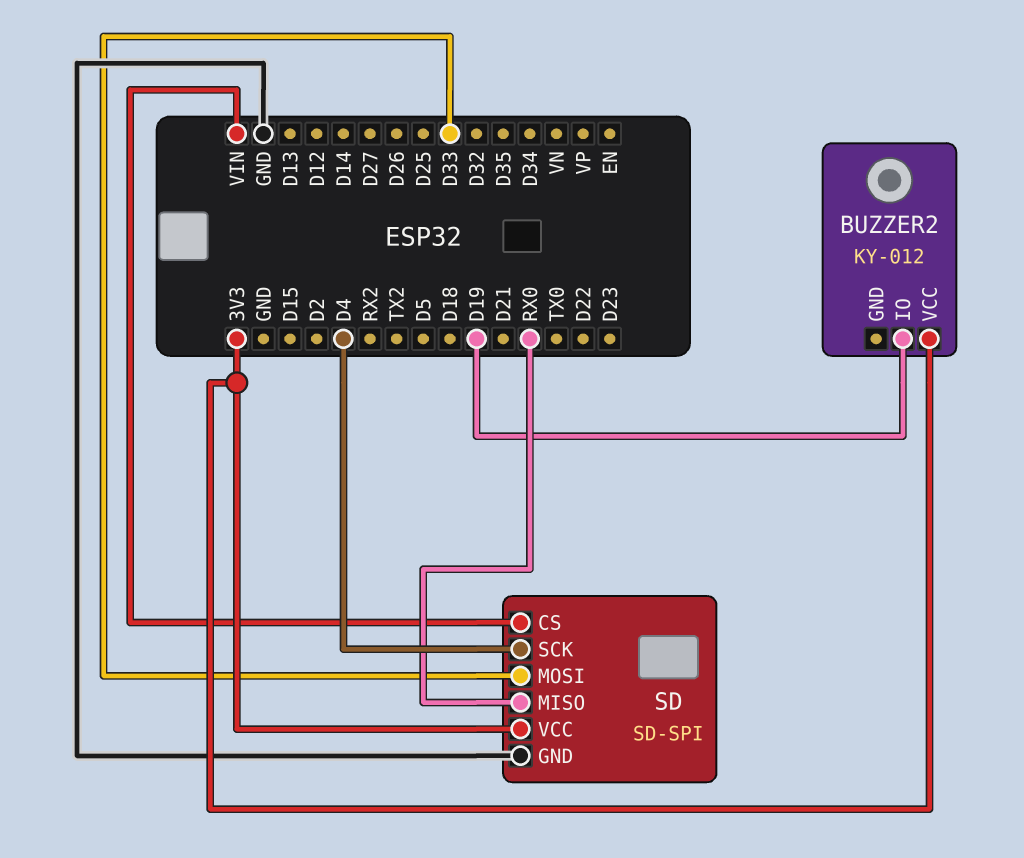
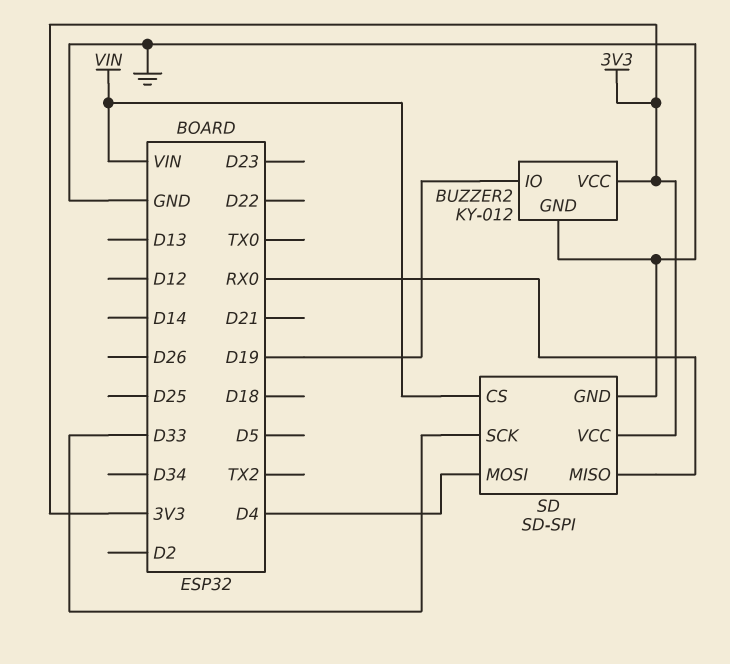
BUZZER2 pin GND: none -> GND
SD pin MOSI: D33 -> D4
SD pin SCK: D4 -> D33

